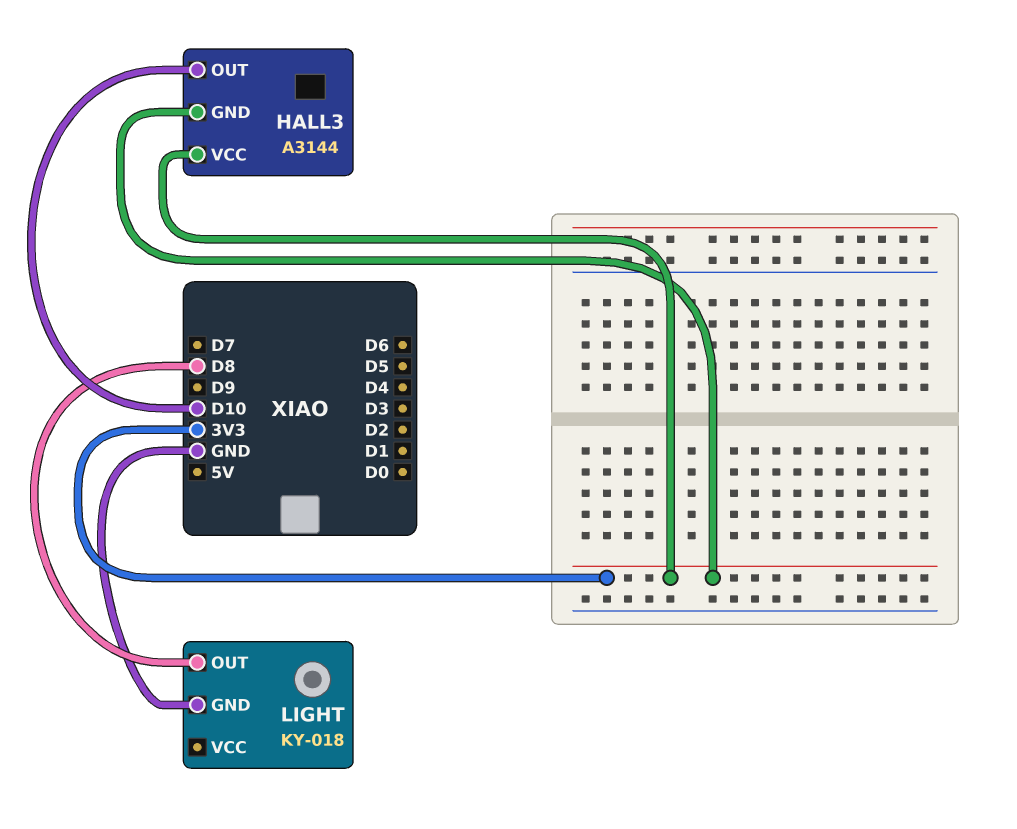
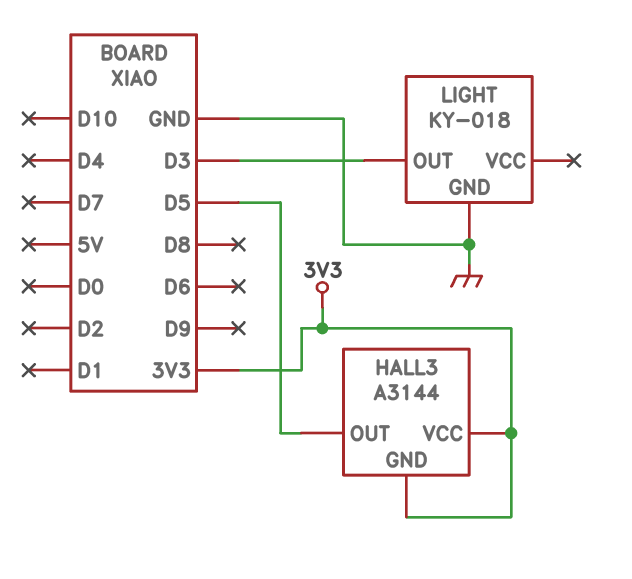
HALL3 pin OUT: D10 -> D5
LIGHT pin OUT: D8 -> D3

